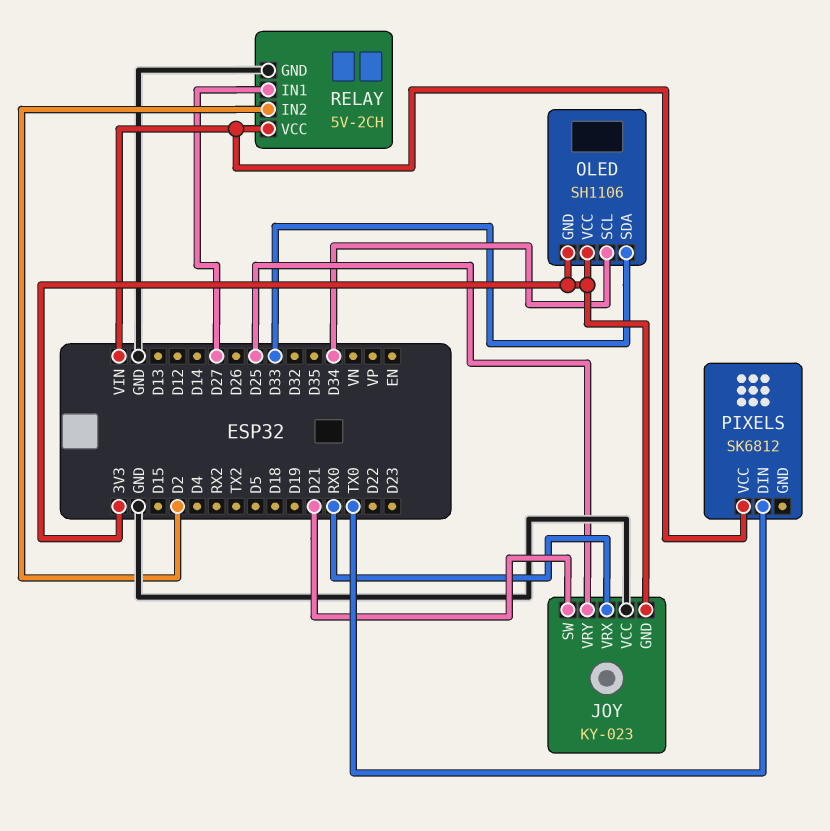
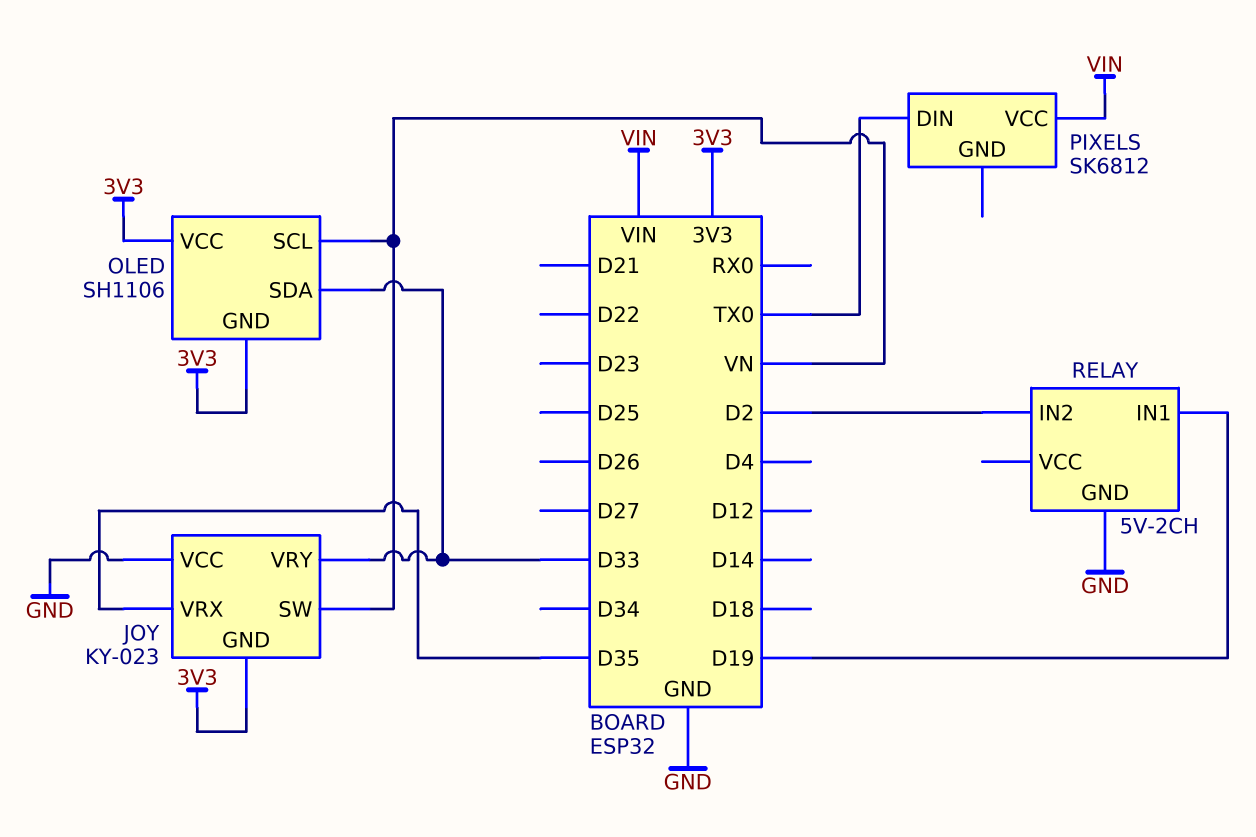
JOY pin SW: D21 -> VN
JOY pin VRX: RX0 -> D35
JOY pin VRY: D25 -> D33
OLED pin SCL: D34 -> VN
RELAY pin IN1: D27 -> D19
RELAY pin VCC: VIN -> none

